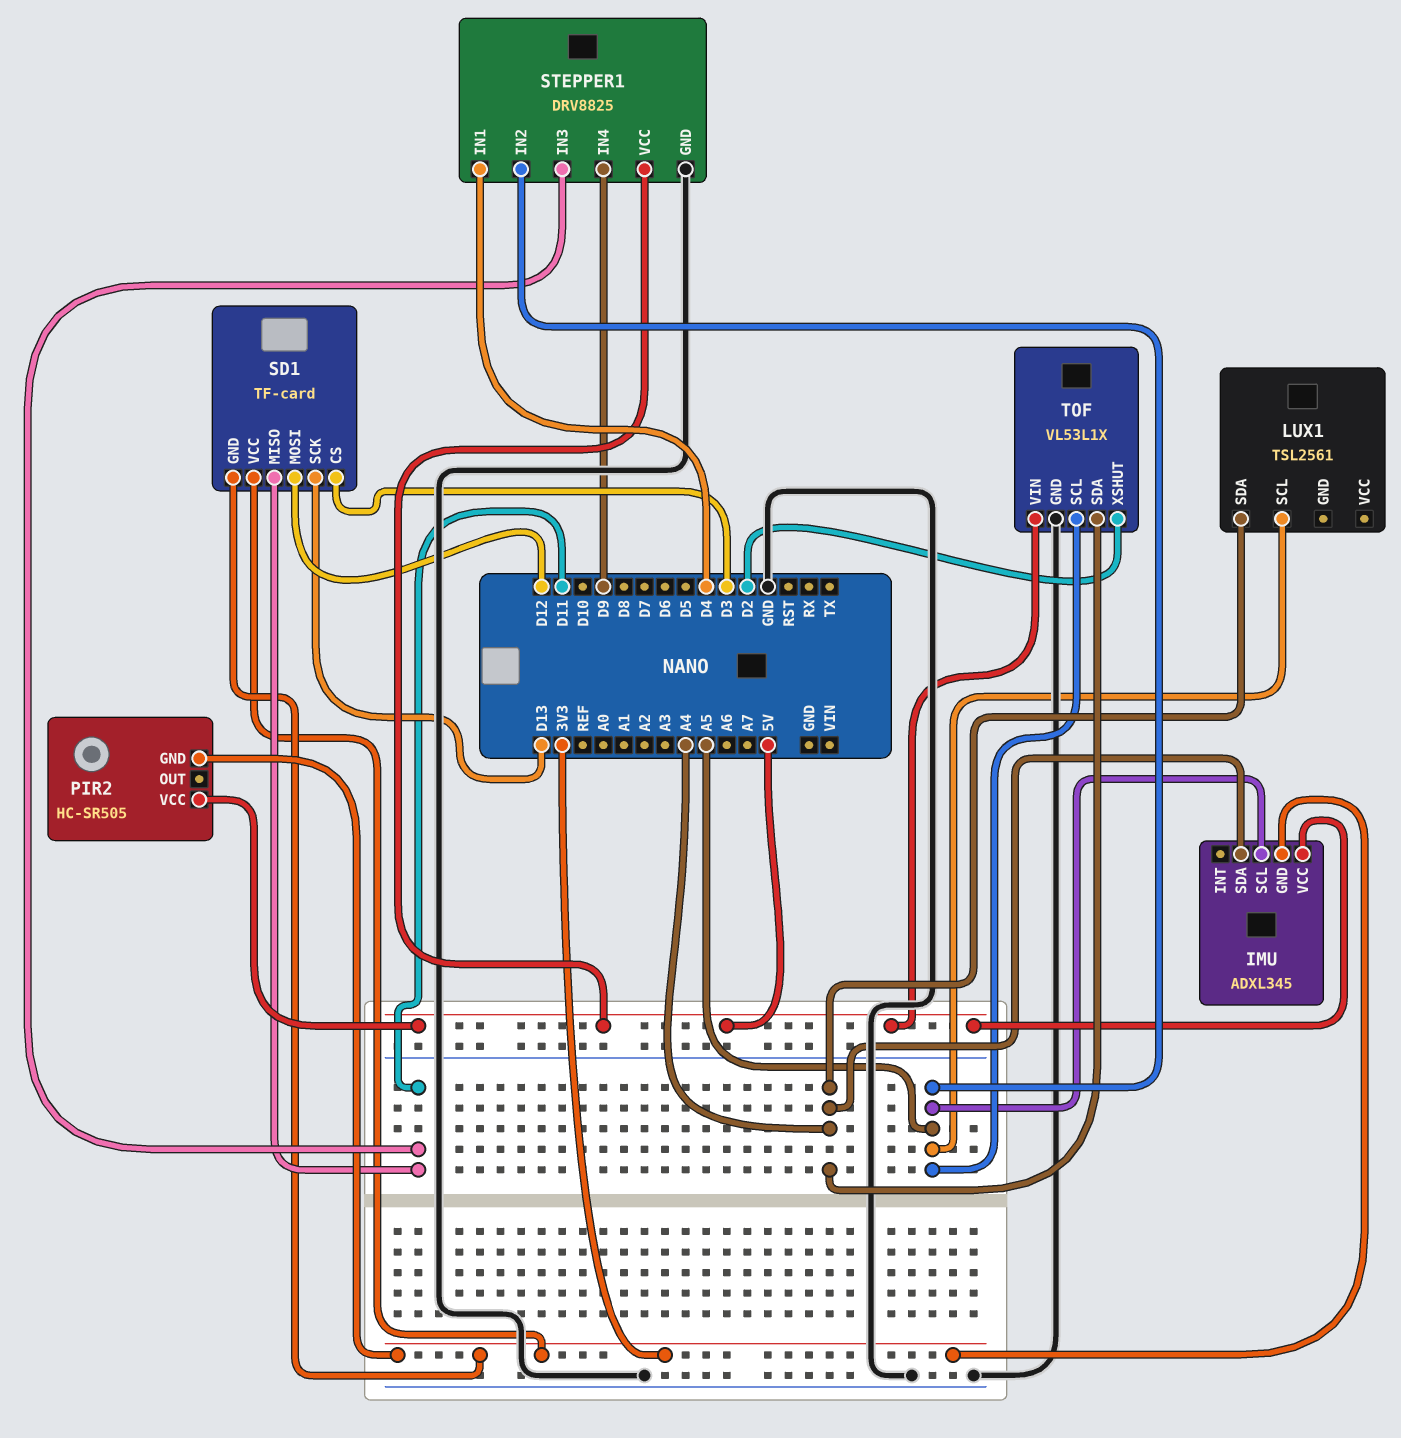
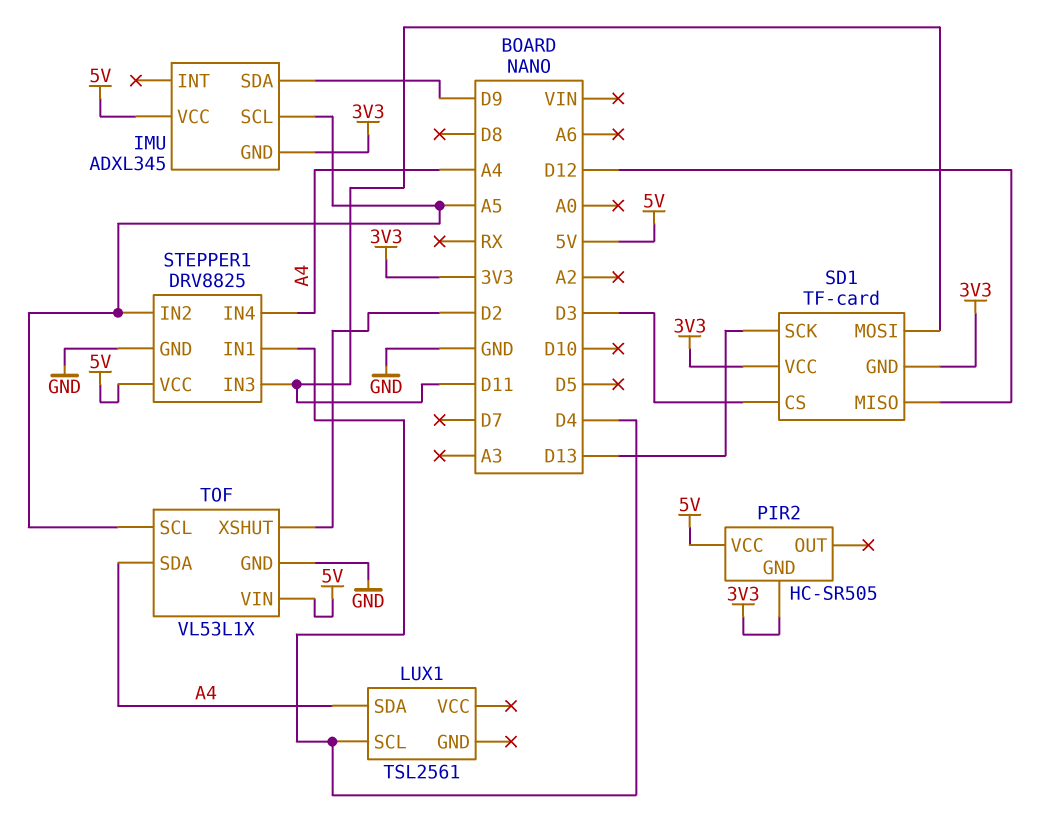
IMU pin SDA: A4 -> D9
LUX1 pin SCL: A5 -> D4
SD1 pin MISO: D11 -> D12
SD1 pin MOSI: D12 -> D11
STEPPER1 pin IN4: D9 -> A4

